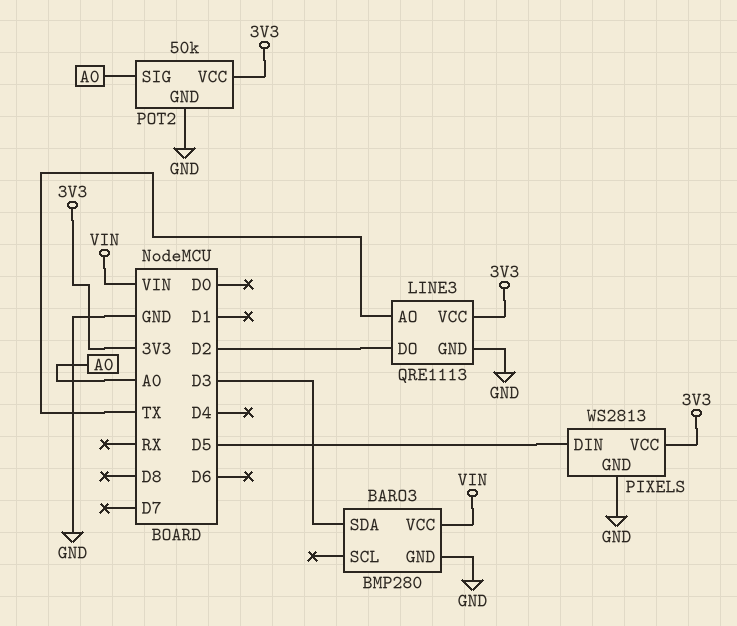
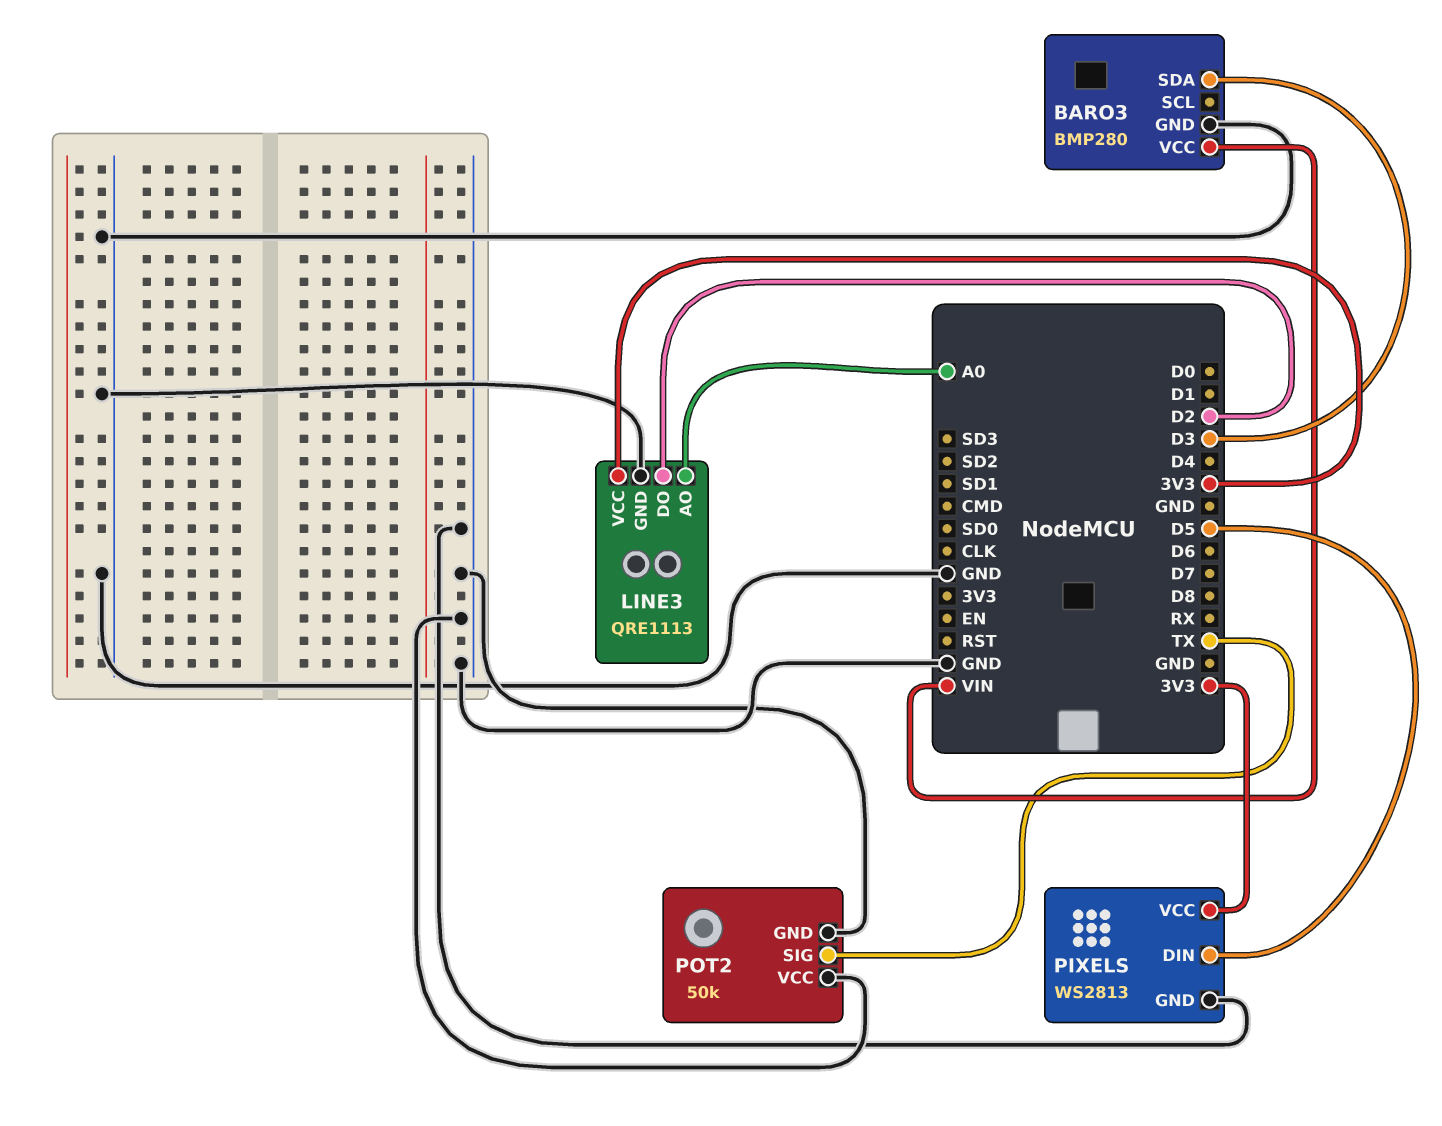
LINE3 pin AO: TX -> A0
POT2 pin SIG: A0 -> TX
POT2 pin VCC: 3V3 -> GND

